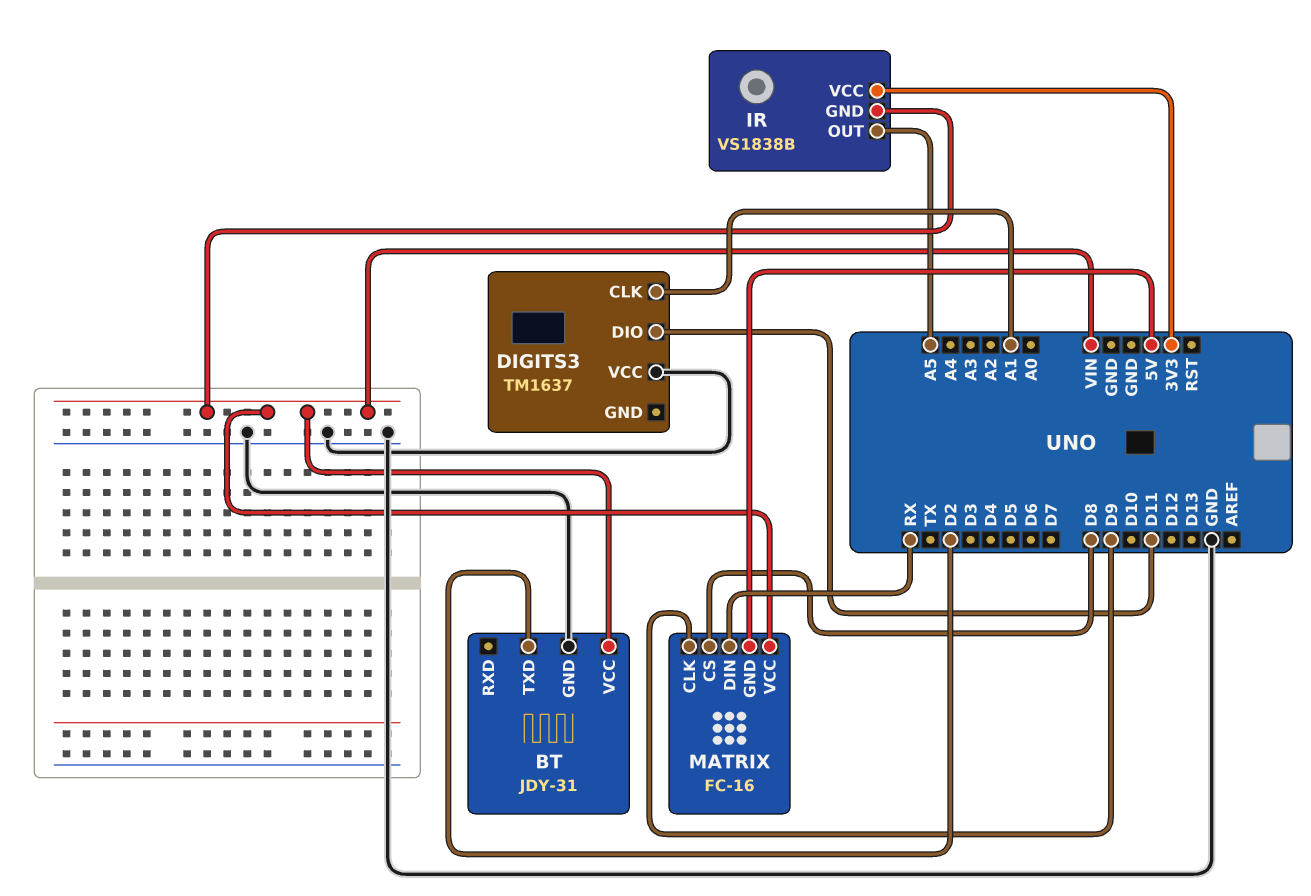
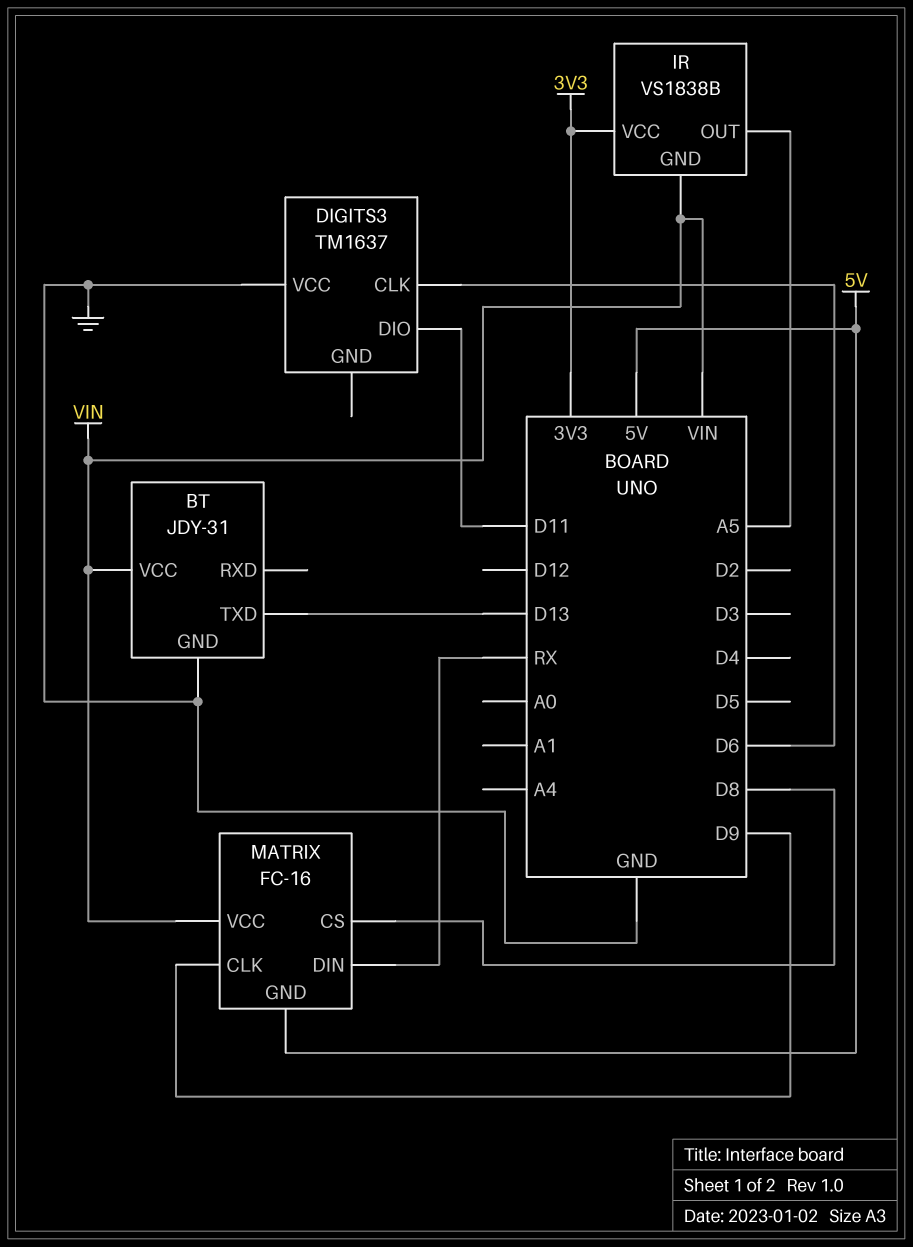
BT pin TXD: D2 -> D13
DIGITS3 pin CLK: A1 -> D6

